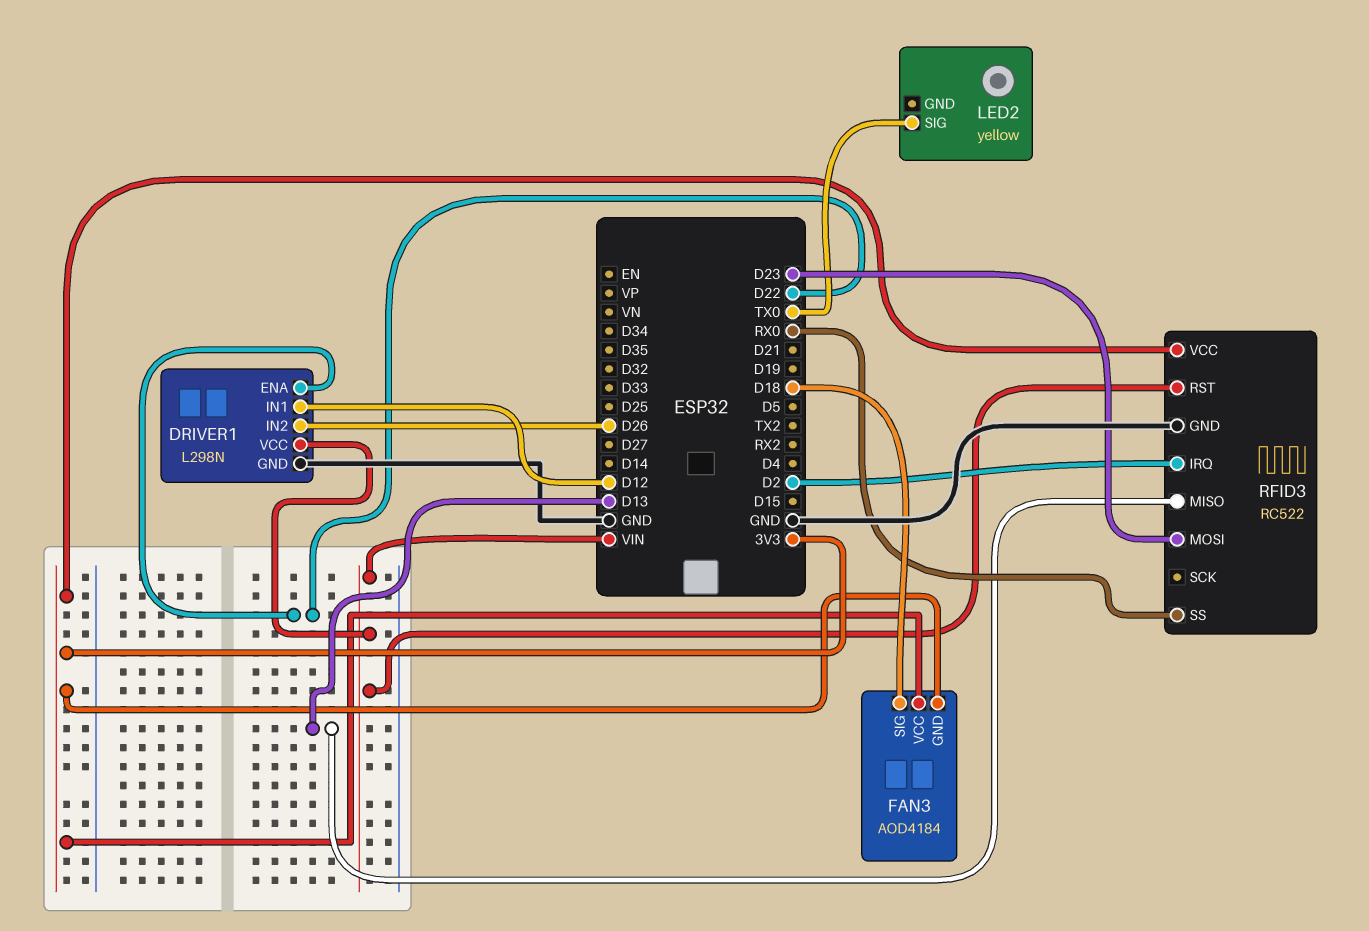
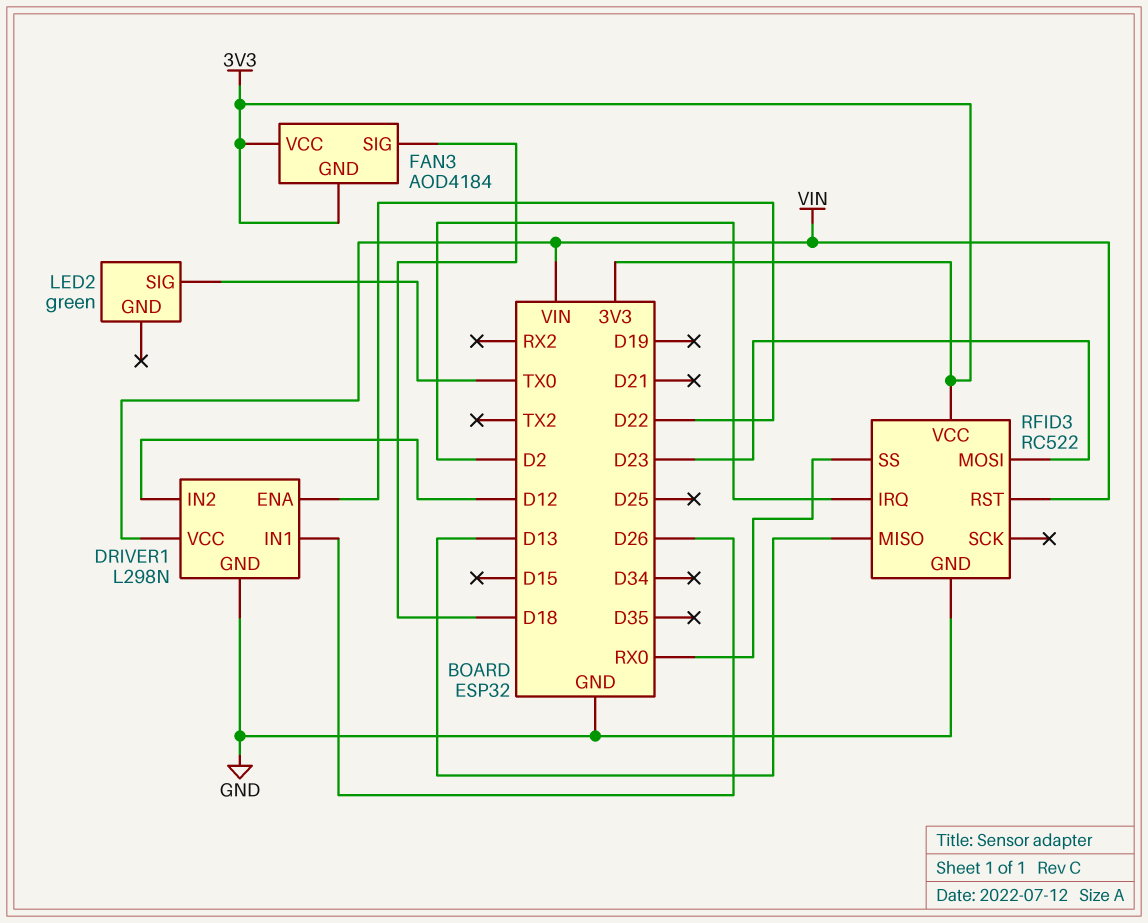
DRIVER1 pin IN1: D12 -> D26
DRIVER1 pin IN2: D26 -> D12
LED2: yellow -> green

